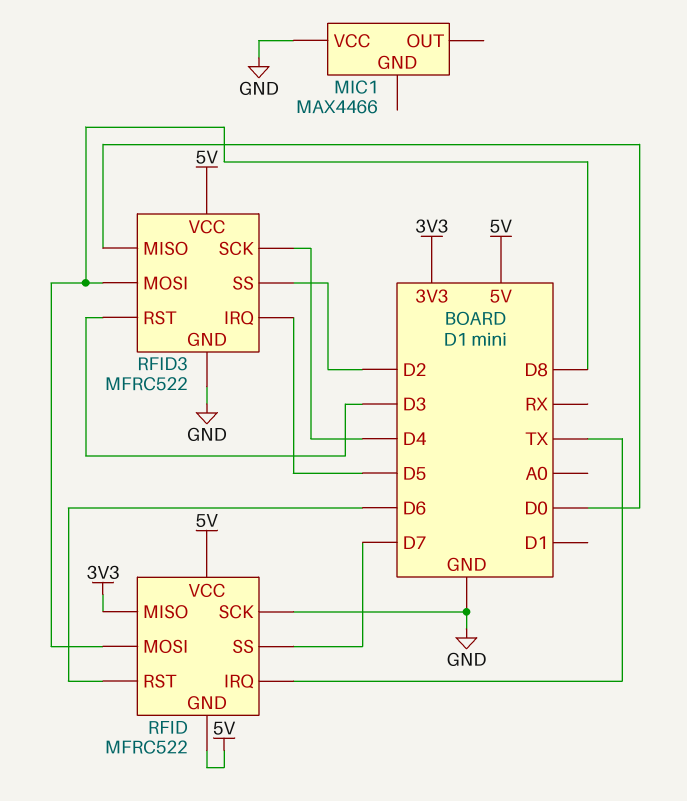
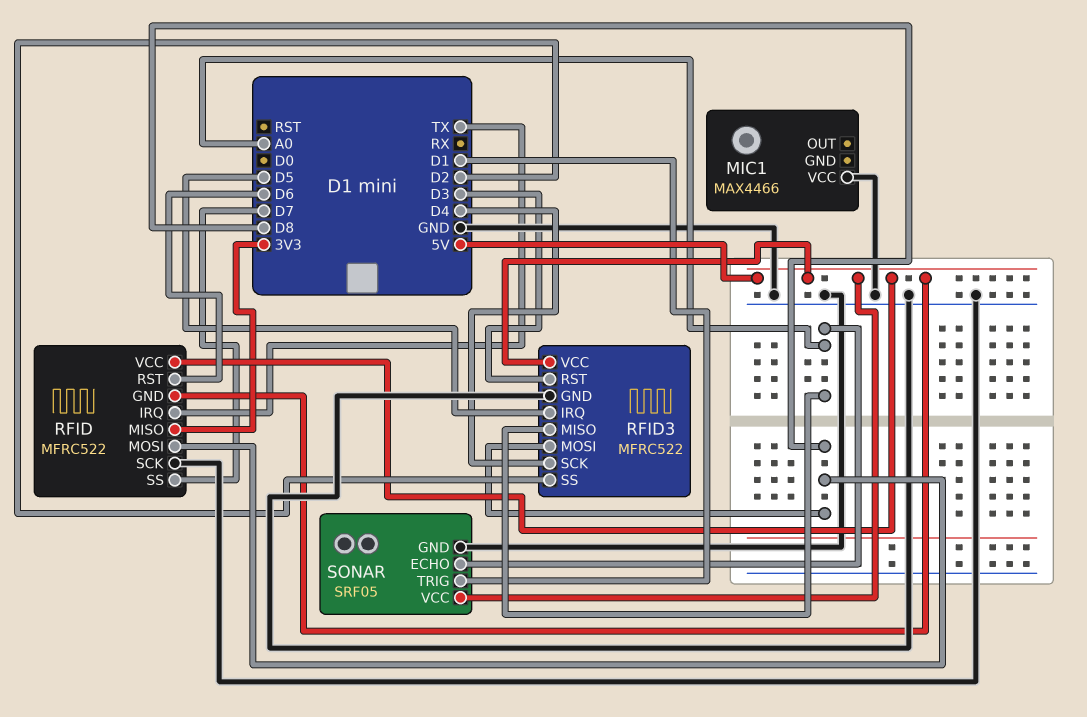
RFID3 pin MISO: D0 -> A0
SONAR: none -> SRF05
SONAR pin ECHO: none -> A0
SONAR pin GND: none -> GND
SONAR pin TRIG: none -> D1
SONAR pin VCC: none -> 5V

